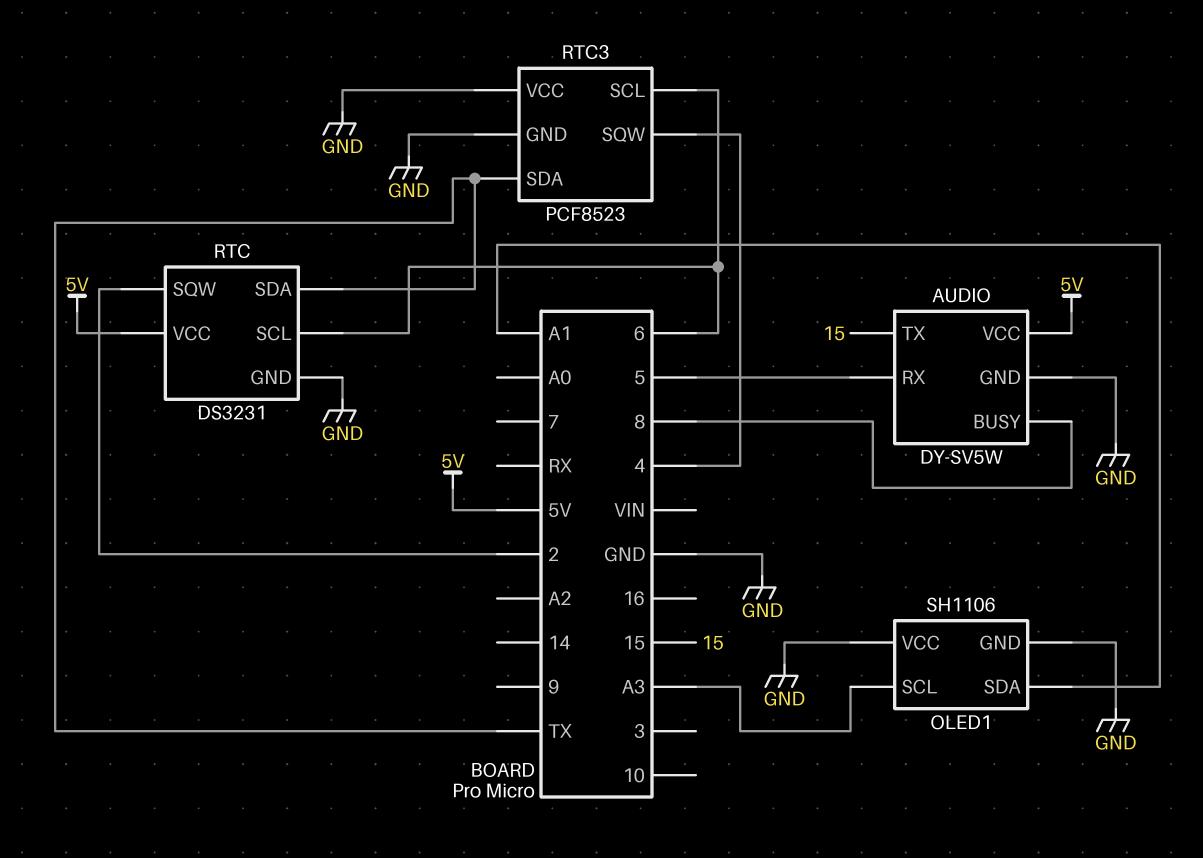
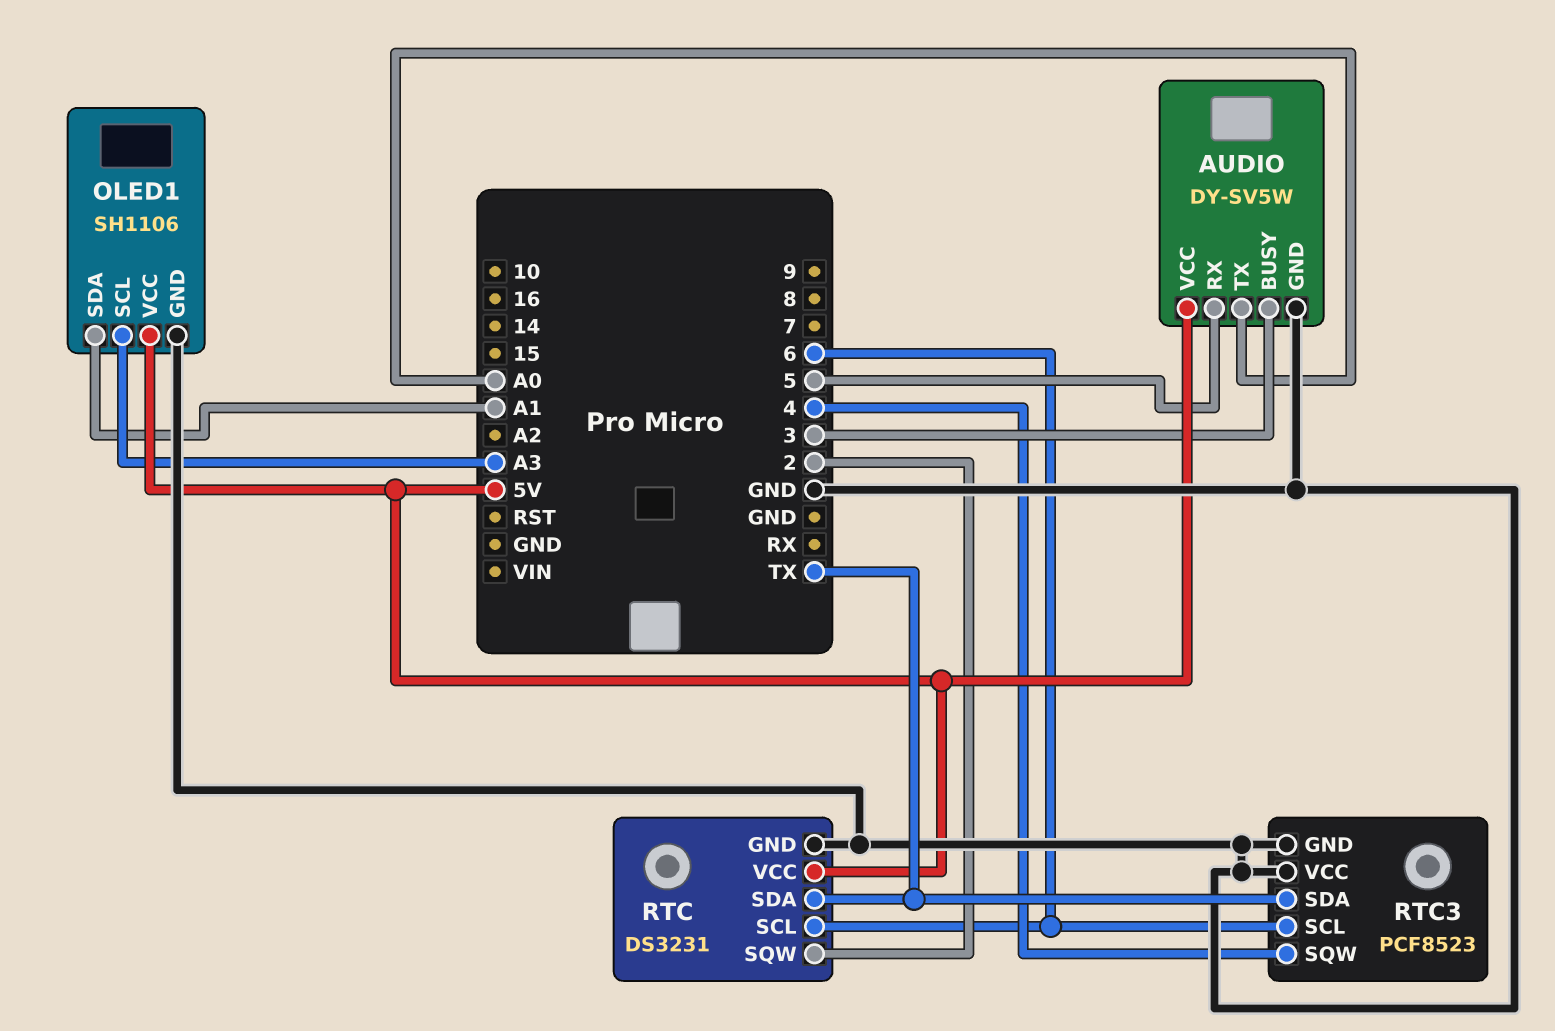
AUDIO pin BUSY: 8 -> 3
AUDIO pin TX: 15 -> A0
OLED1 pin VCC: GND -> 5V

